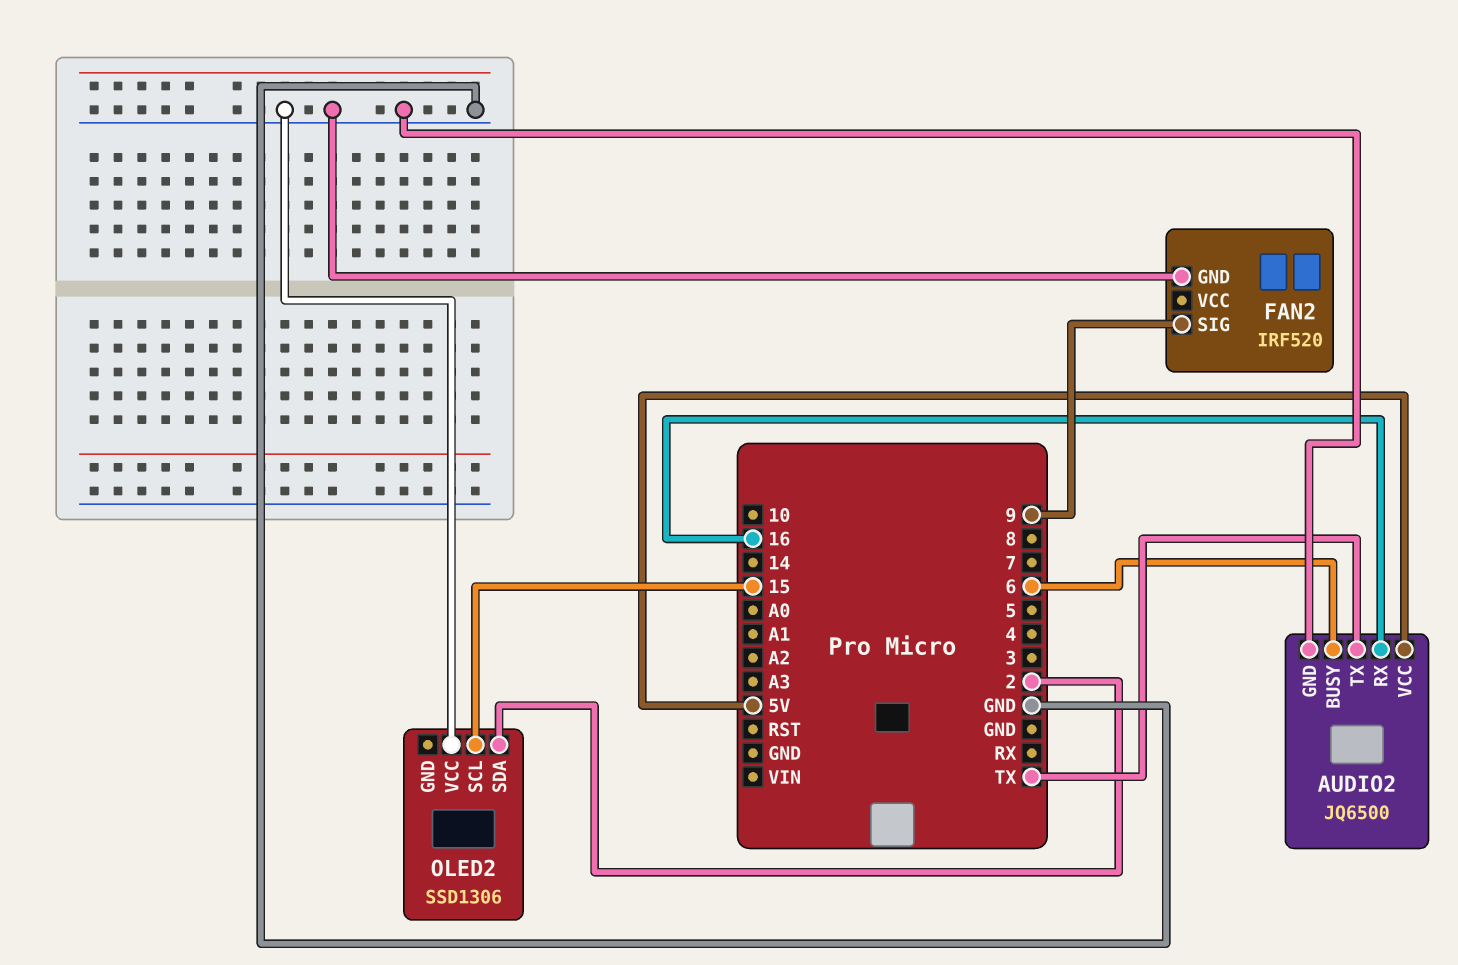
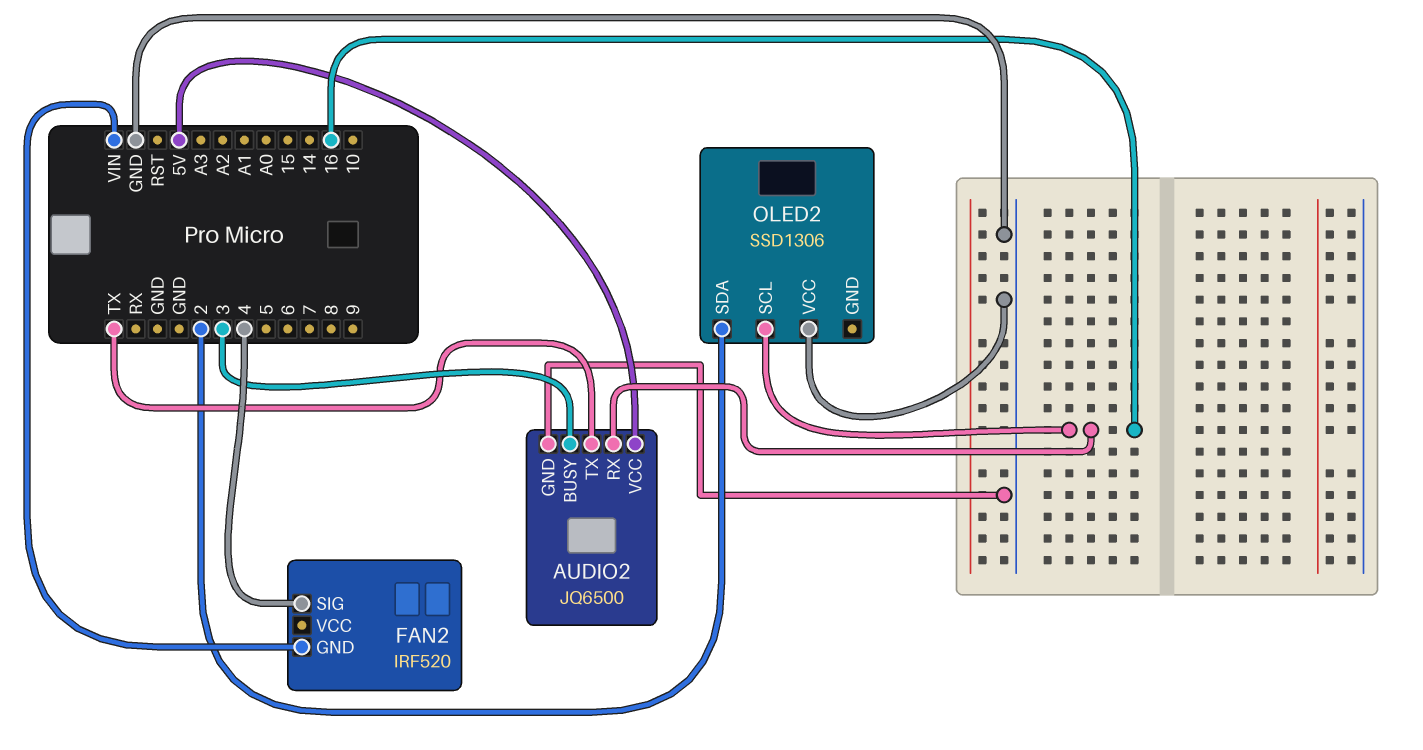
AUDIO2 pin BUSY: 6 -> 3
FAN2 pin GND: GND -> VIN
FAN2 pin SIG: 9 -> 4
OLED2 pin SCL: 15 -> 16

